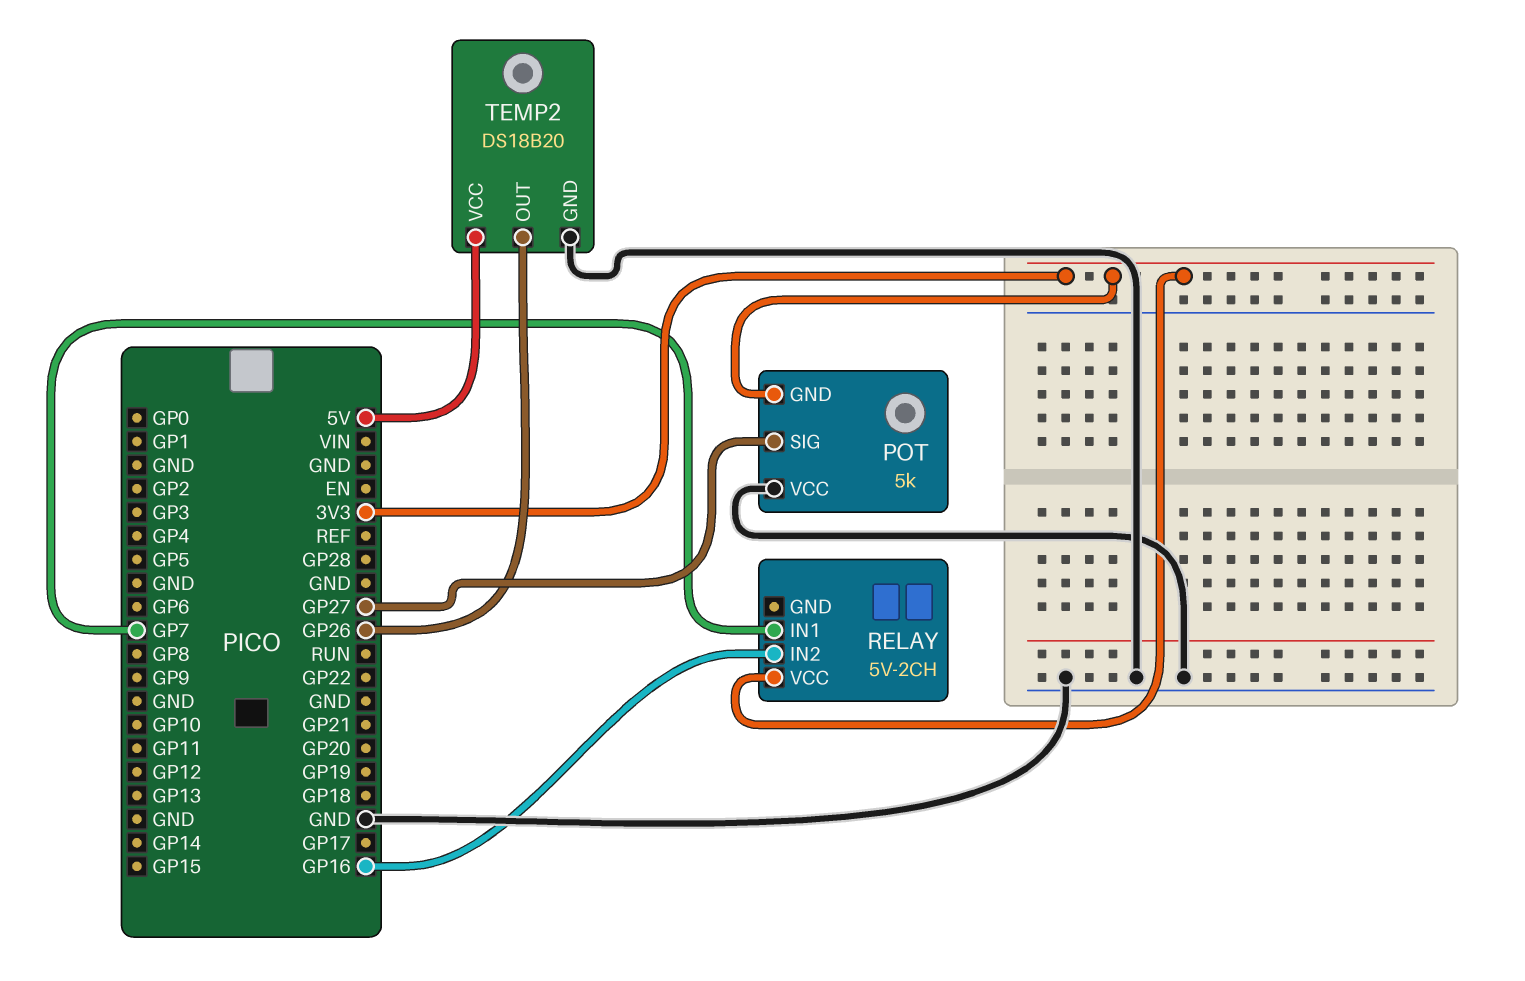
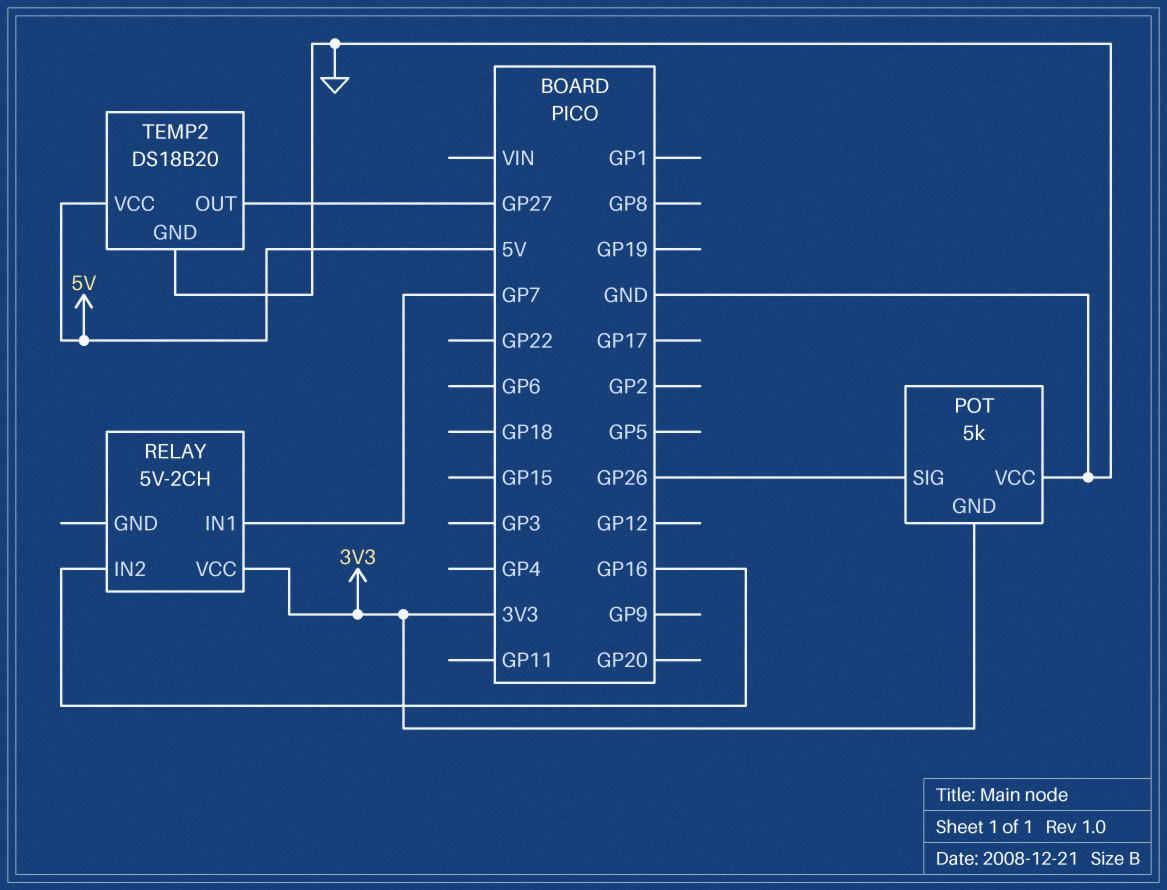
POT pin SIG: GP27 -> GP26
TEMP2 pin OUT: GP26 -> GP27

